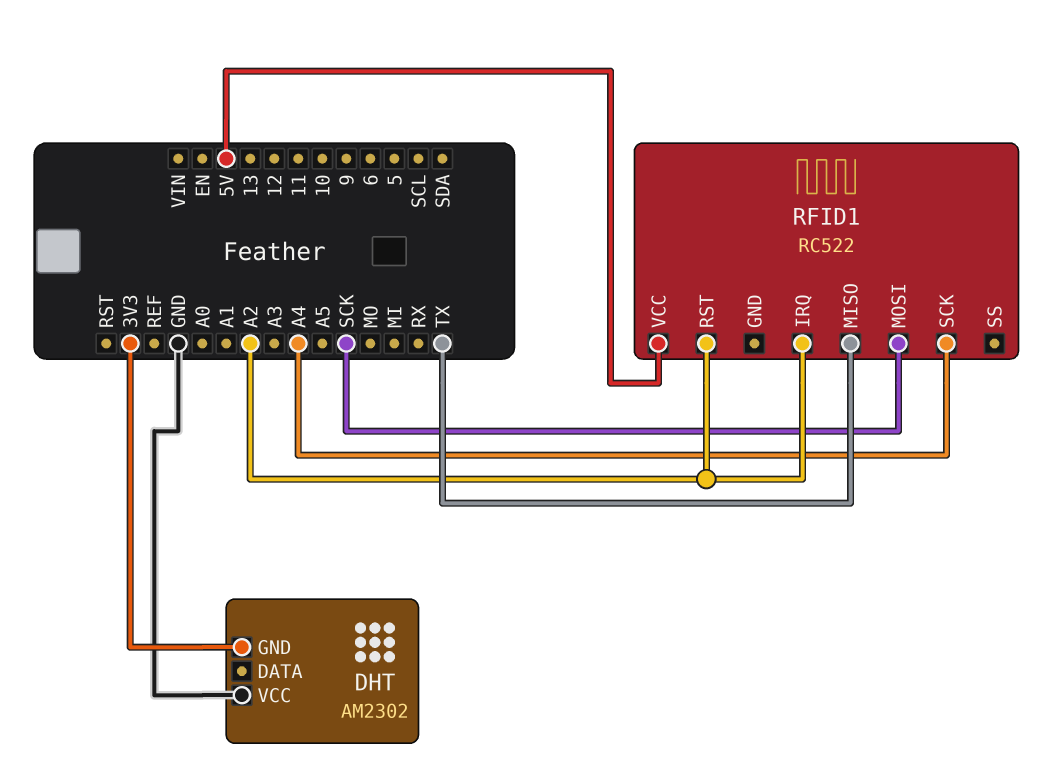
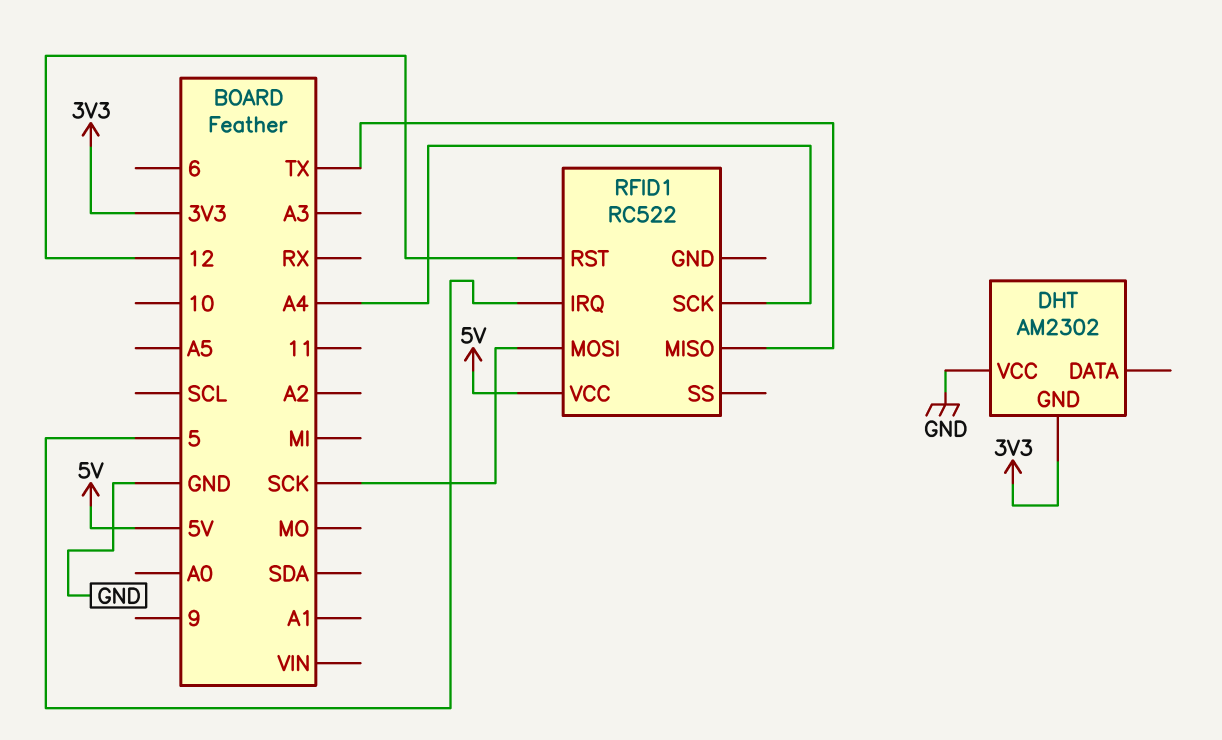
RFID1 pin IRQ: A2 -> 5
RFID1 pin RST: A2 -> 12

